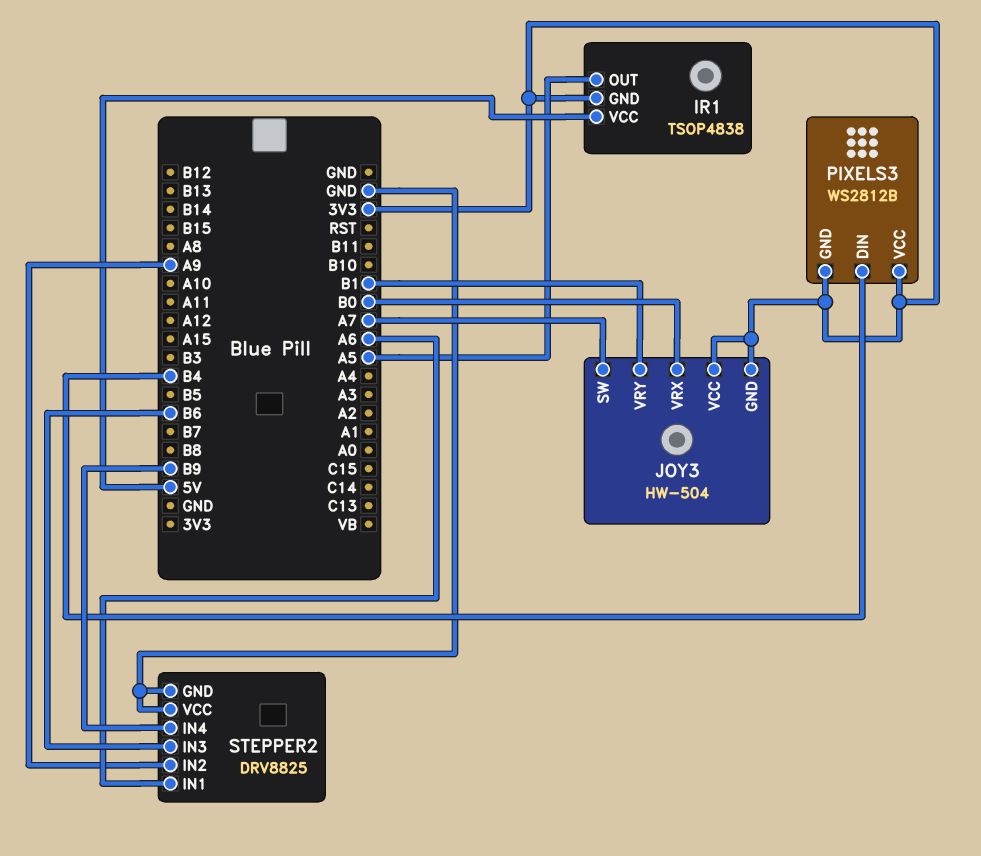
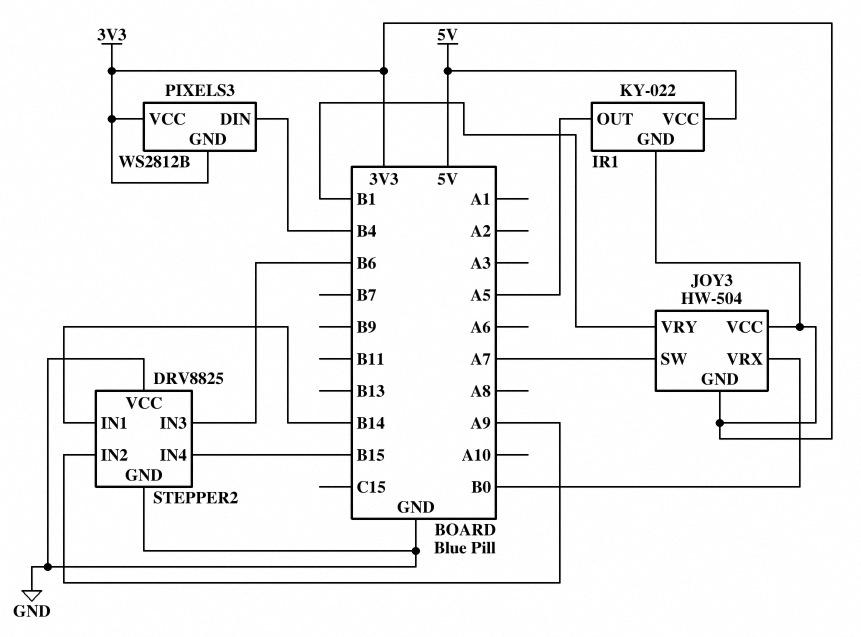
IR1: TSOP4838 -> KY-022
STEPPER2 pin IN1: A6 -> B14
STEPPER2 pin IN4: B9 -> B15

